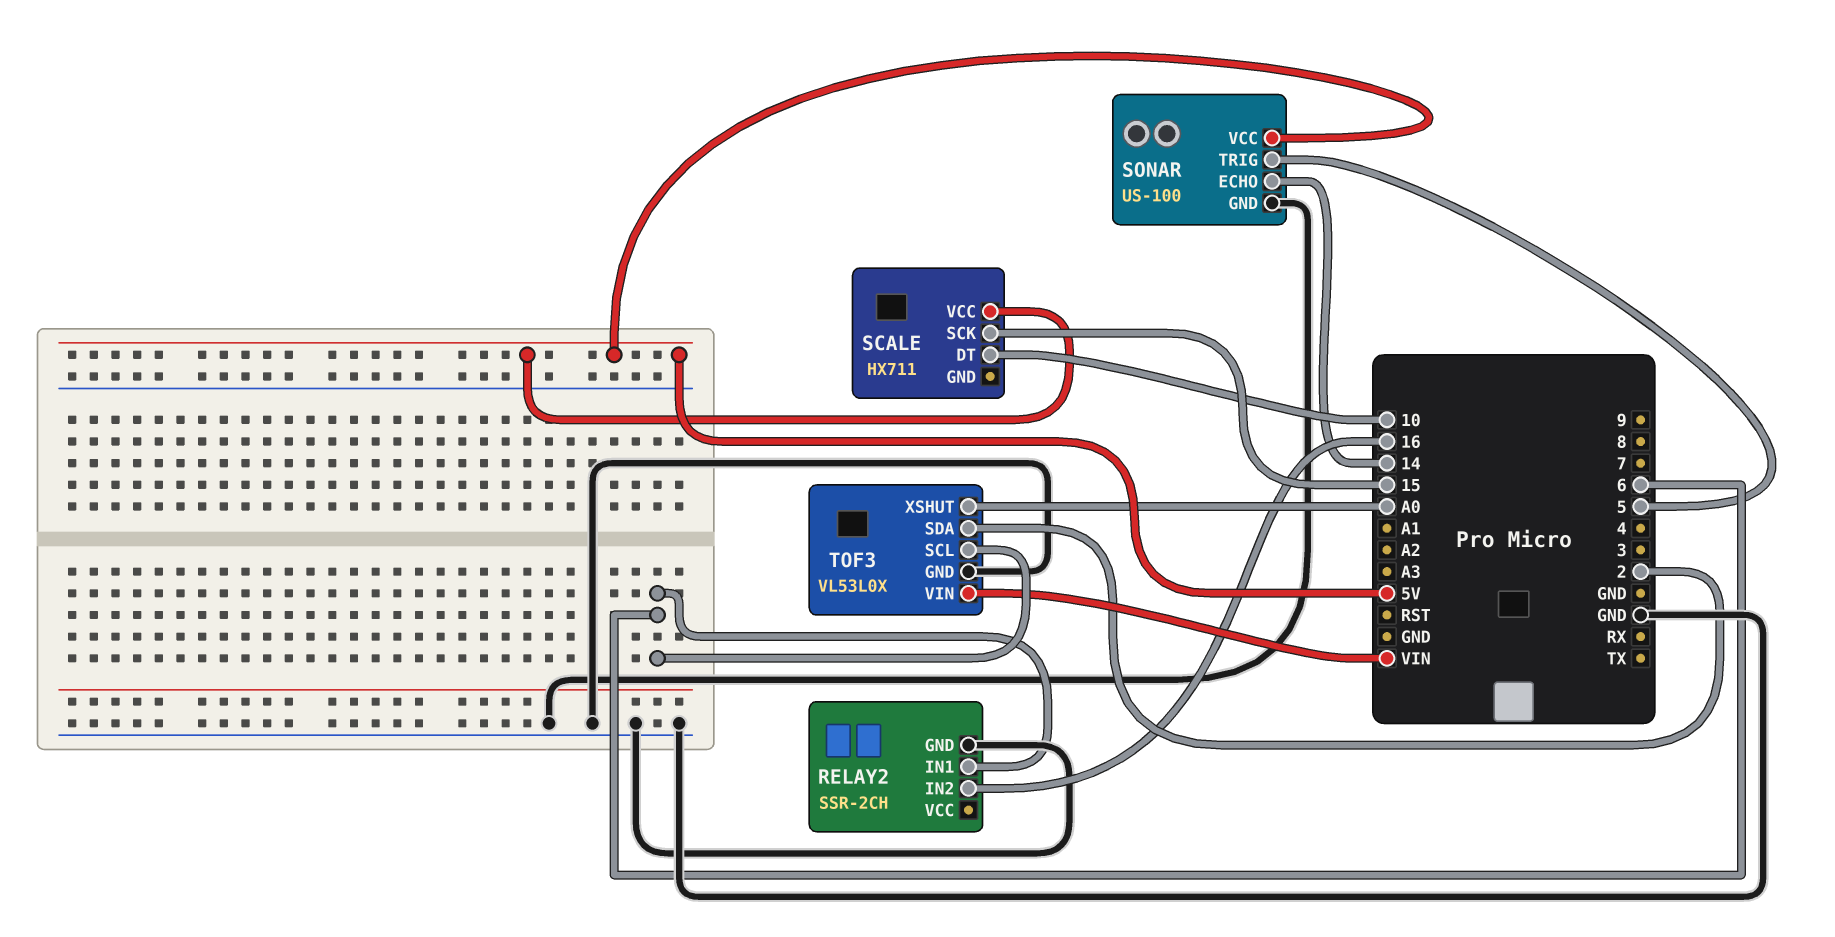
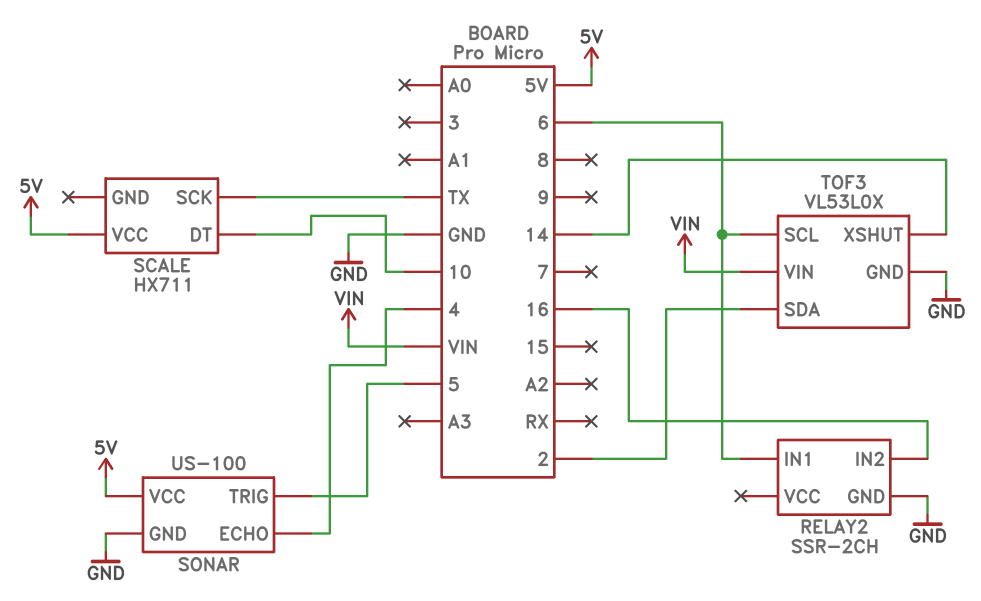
SCALE pin SCK: 15 -> TX
SONAR pin ECHO: 14 -> 4
TOF3 pin XSHUT: A0 -> 14

